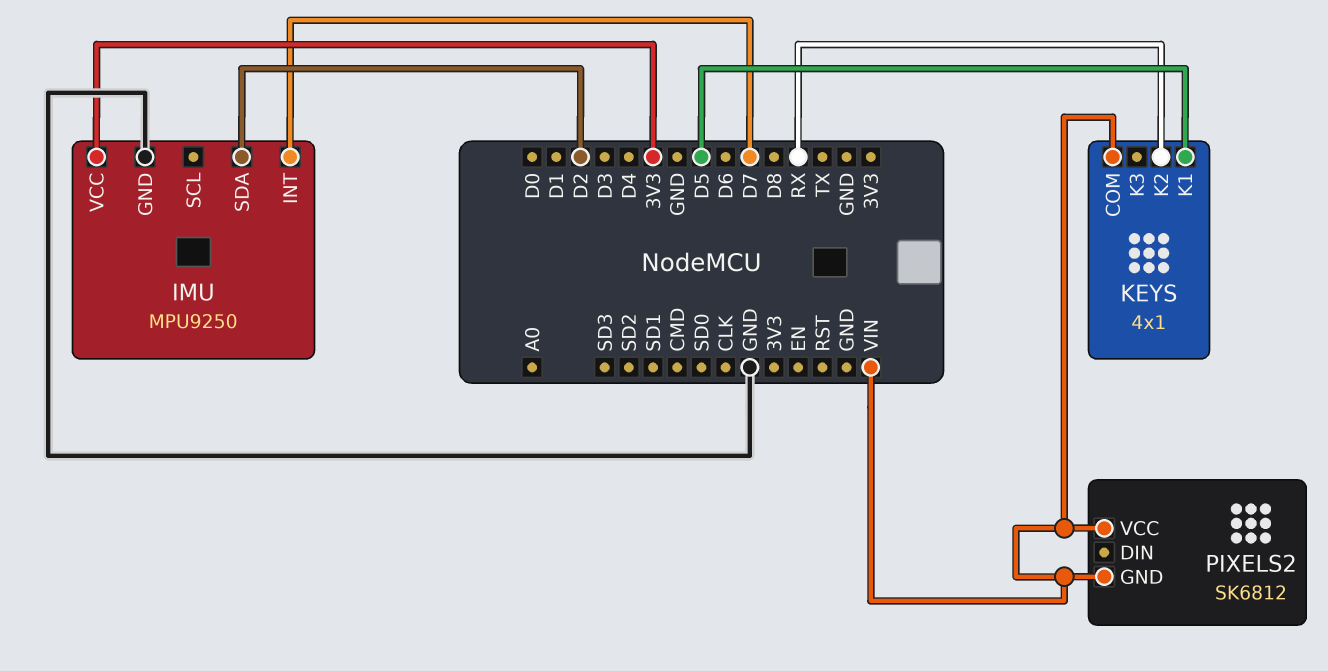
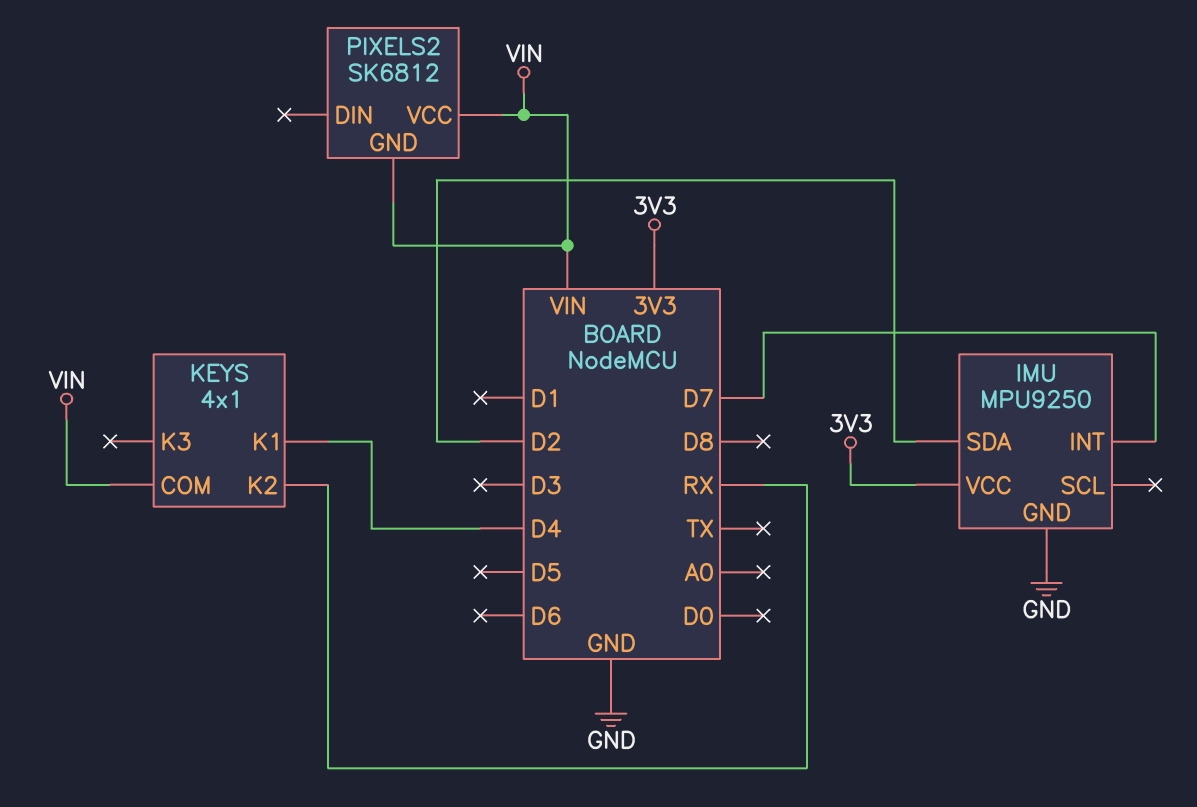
KEYS pin K1: D5 -> D4

